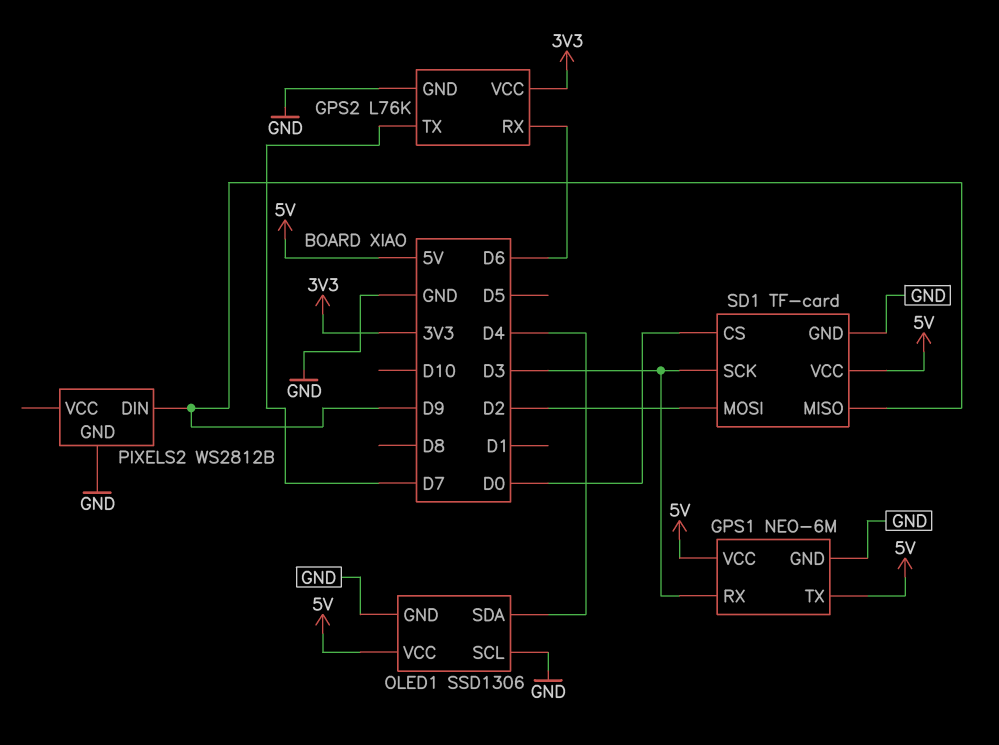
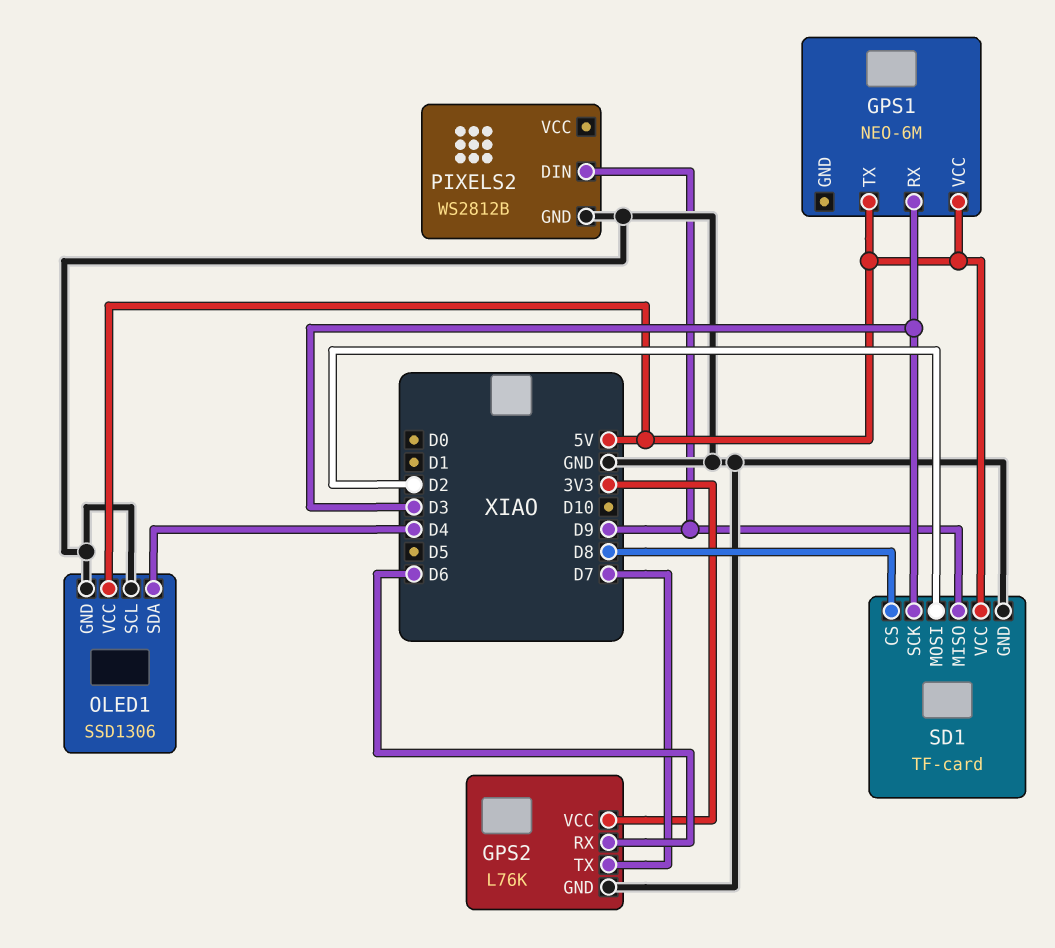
GPS1 pin GND: GND -> none
SD1 pin CS: D0 -> D8

